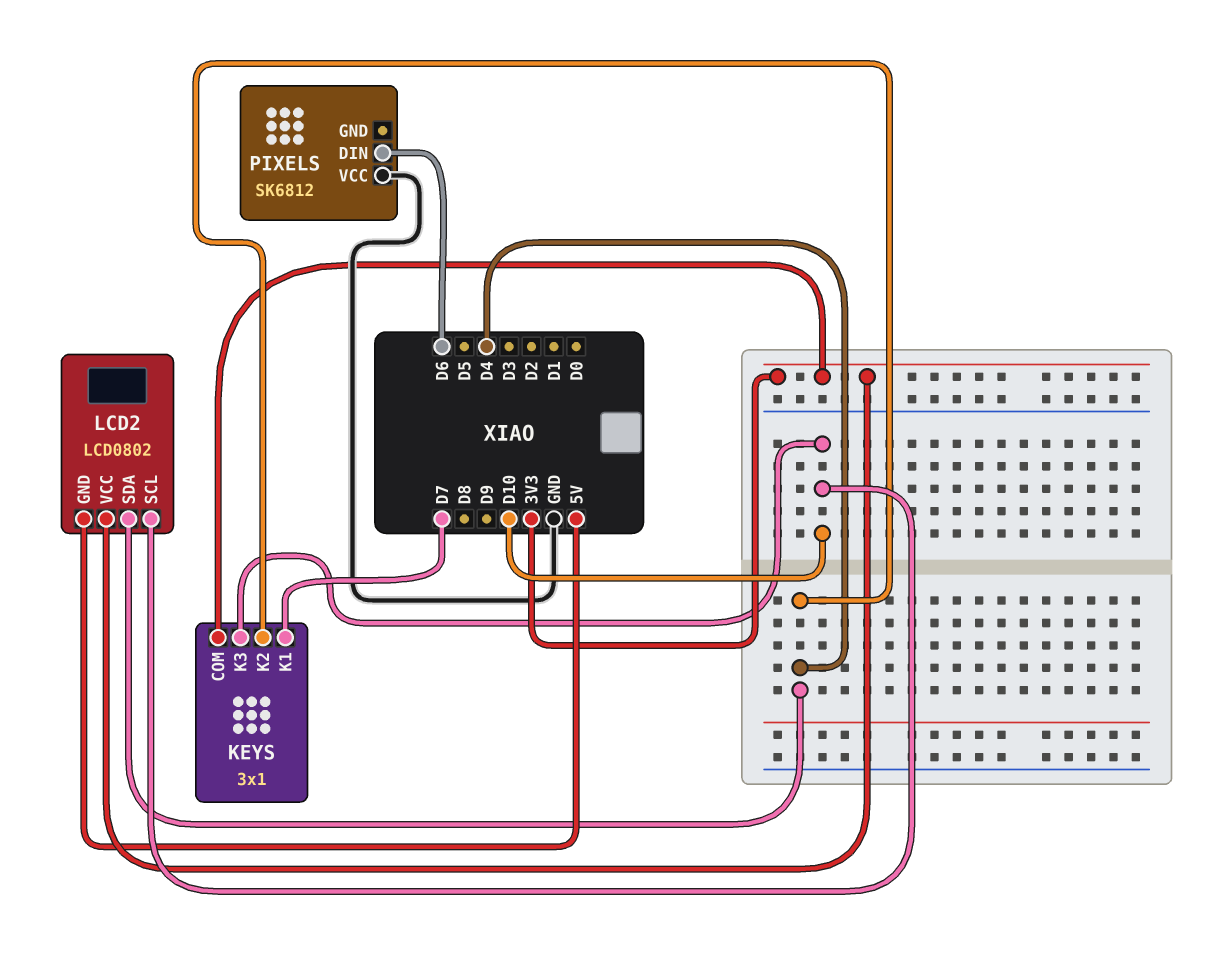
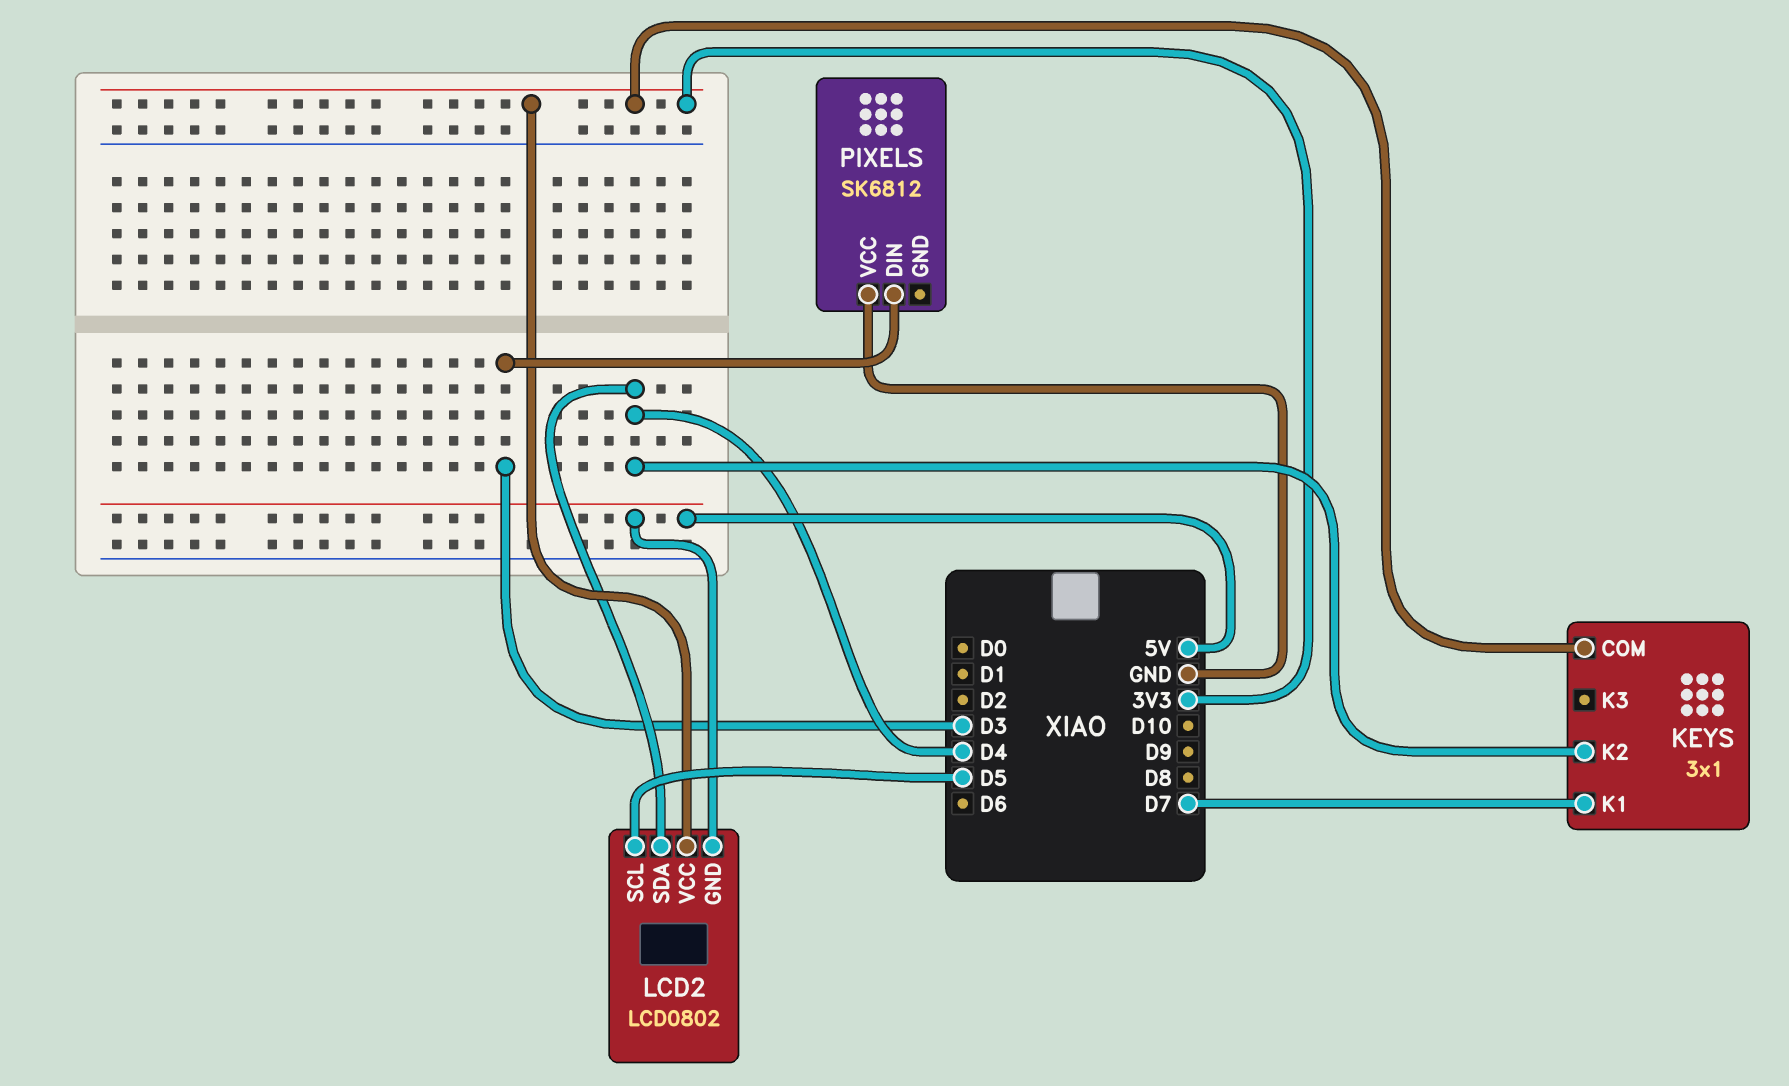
KEYS pin K3: D10 -> none
LCD2 pin SCL: D10 -> D5
PIXELS pin DIN: D6 -> D3

